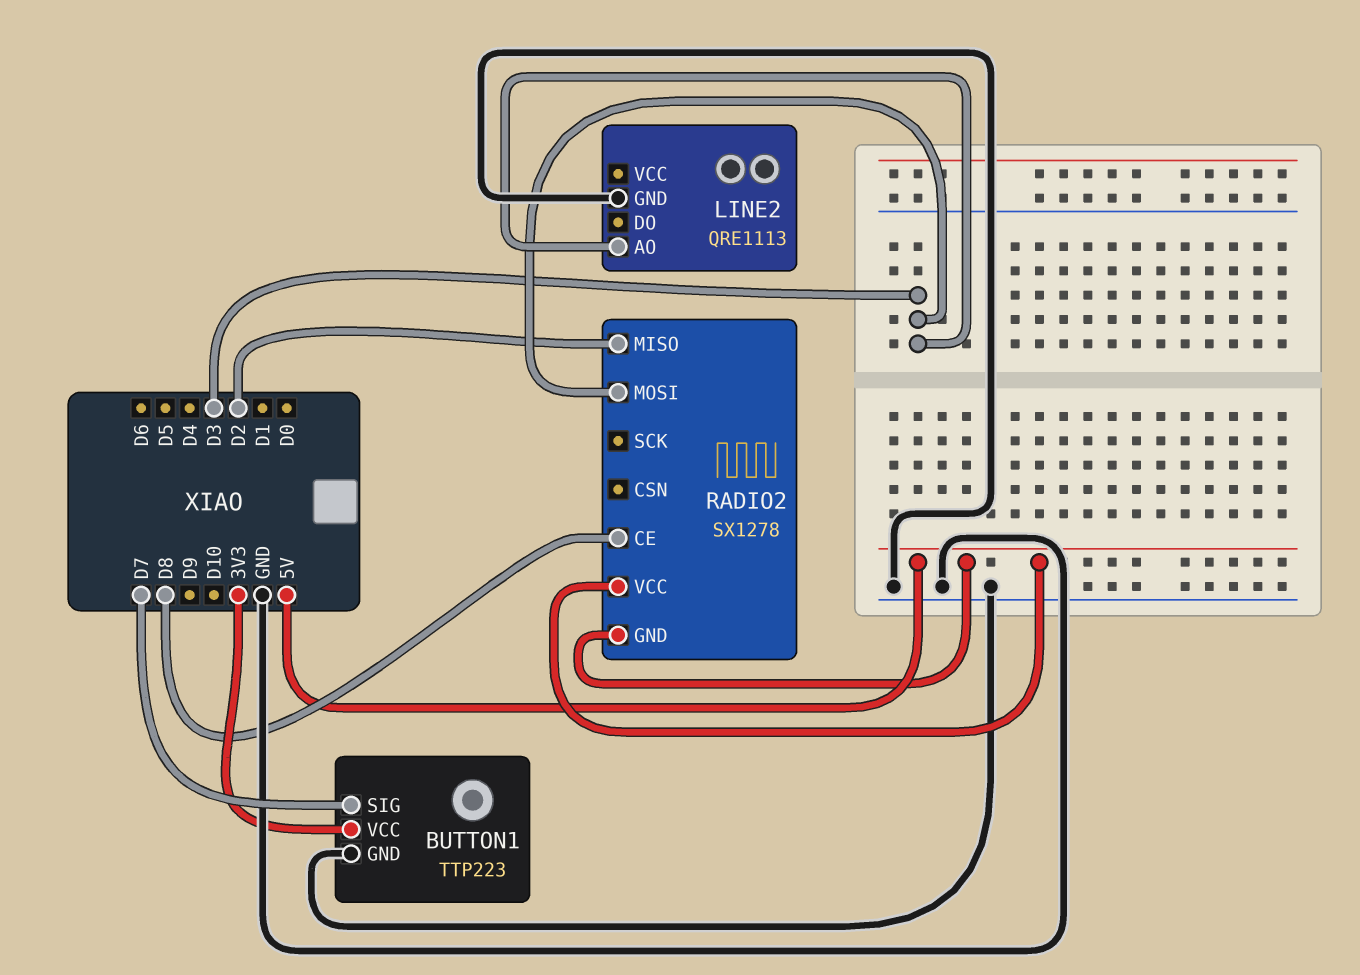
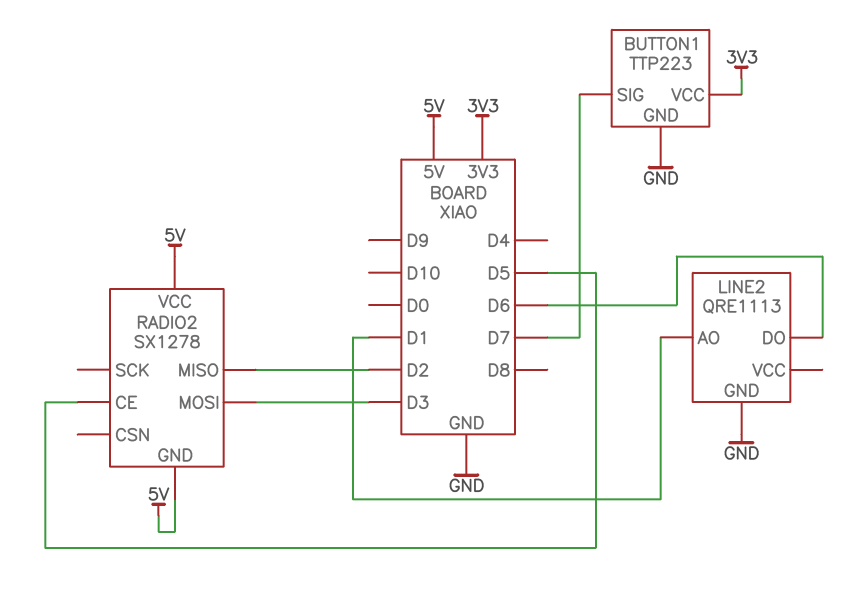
LINE2 pin AO: D3 -> D1
LINE2 pin DO: none -> D6
RADIO2 pin CE: D8 -> D5

